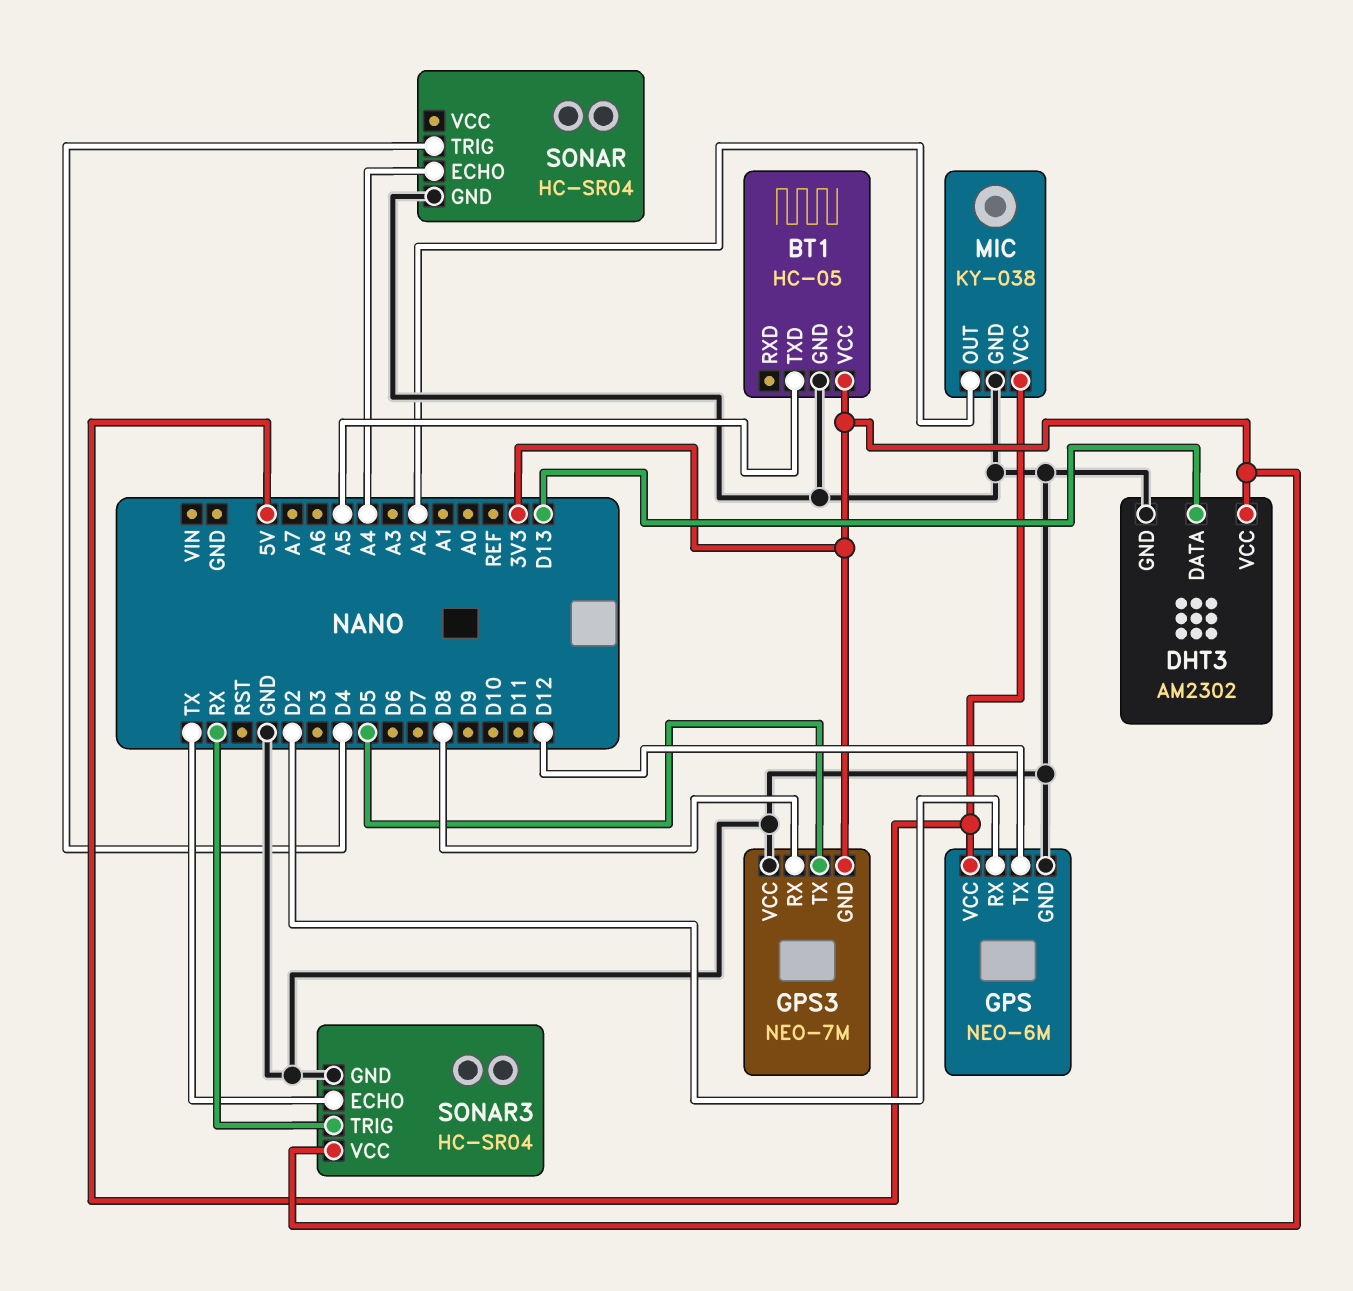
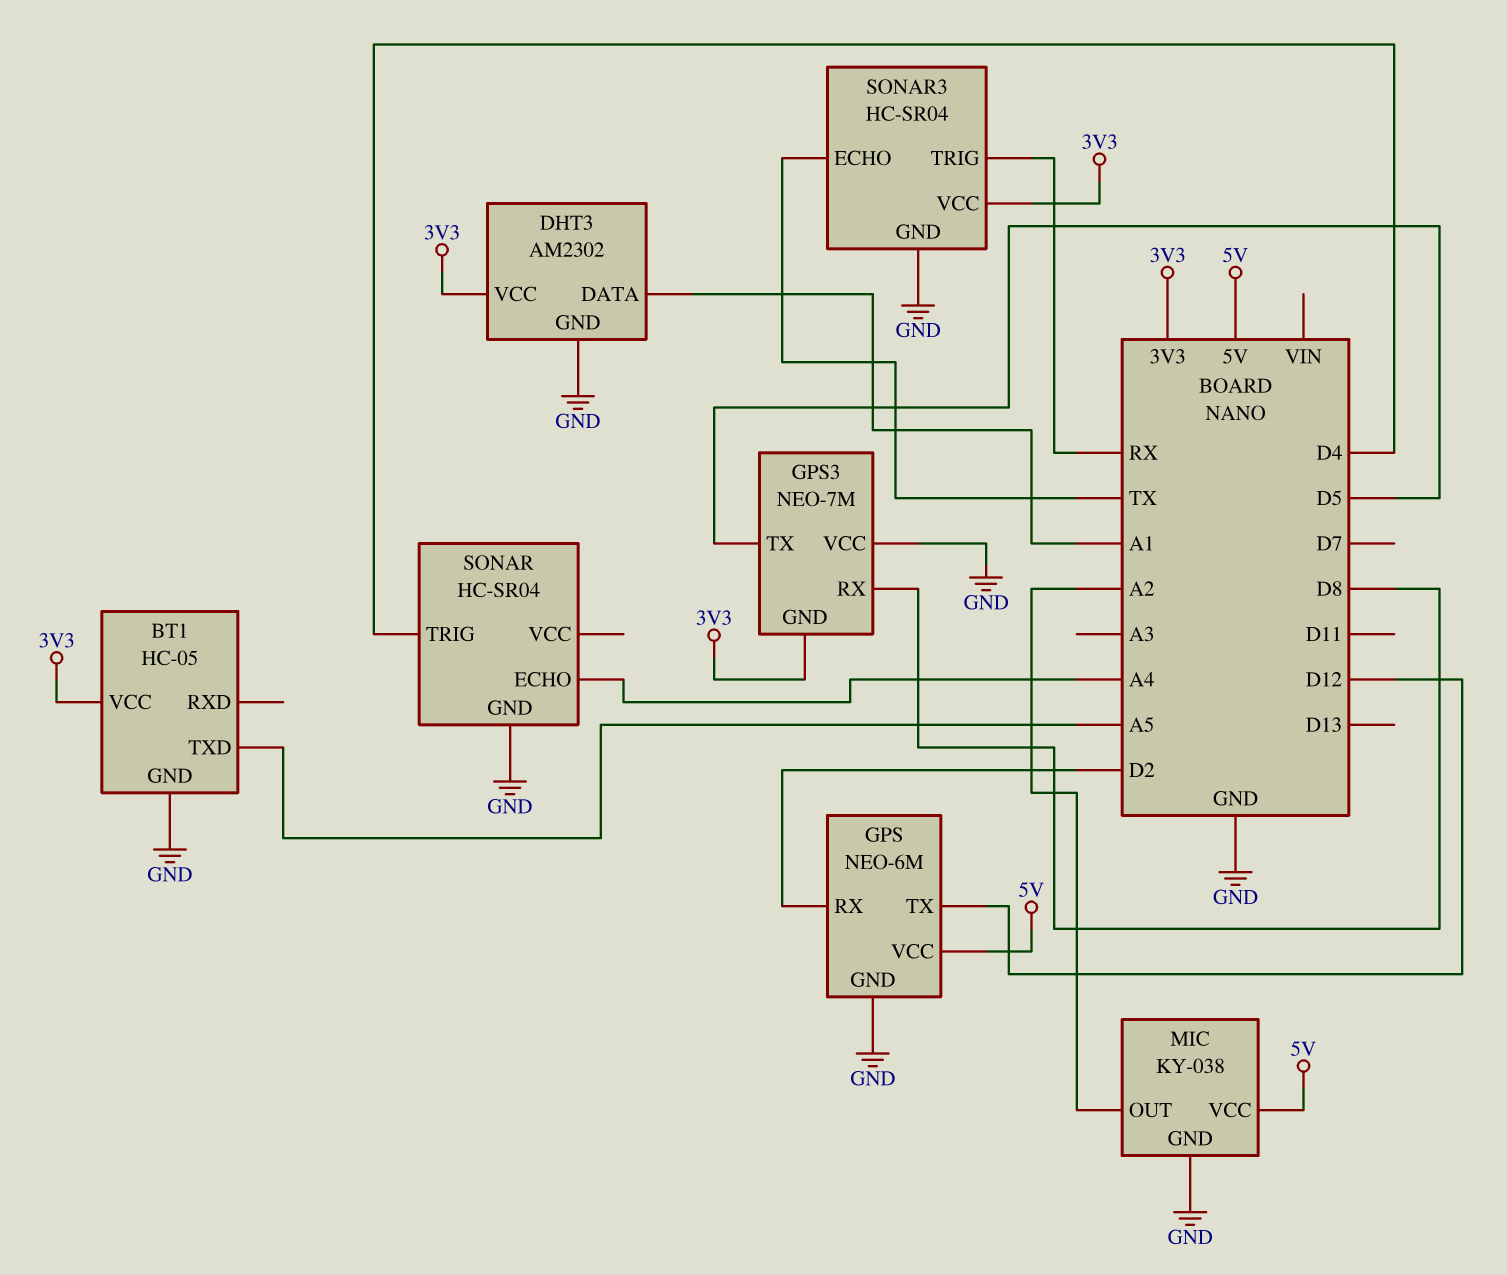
DHT3 pin DATA: D13 -> A1

